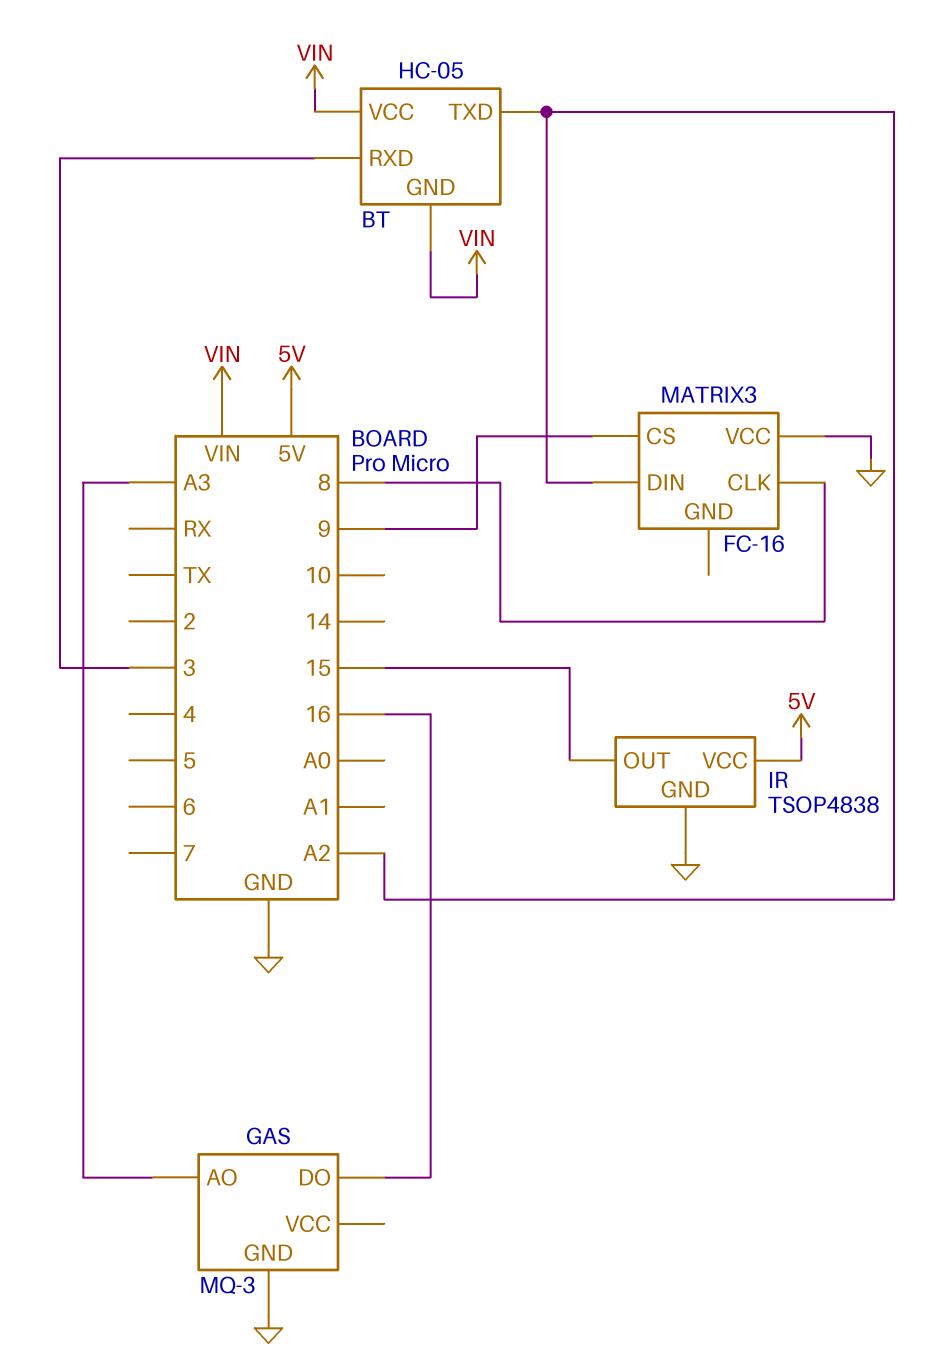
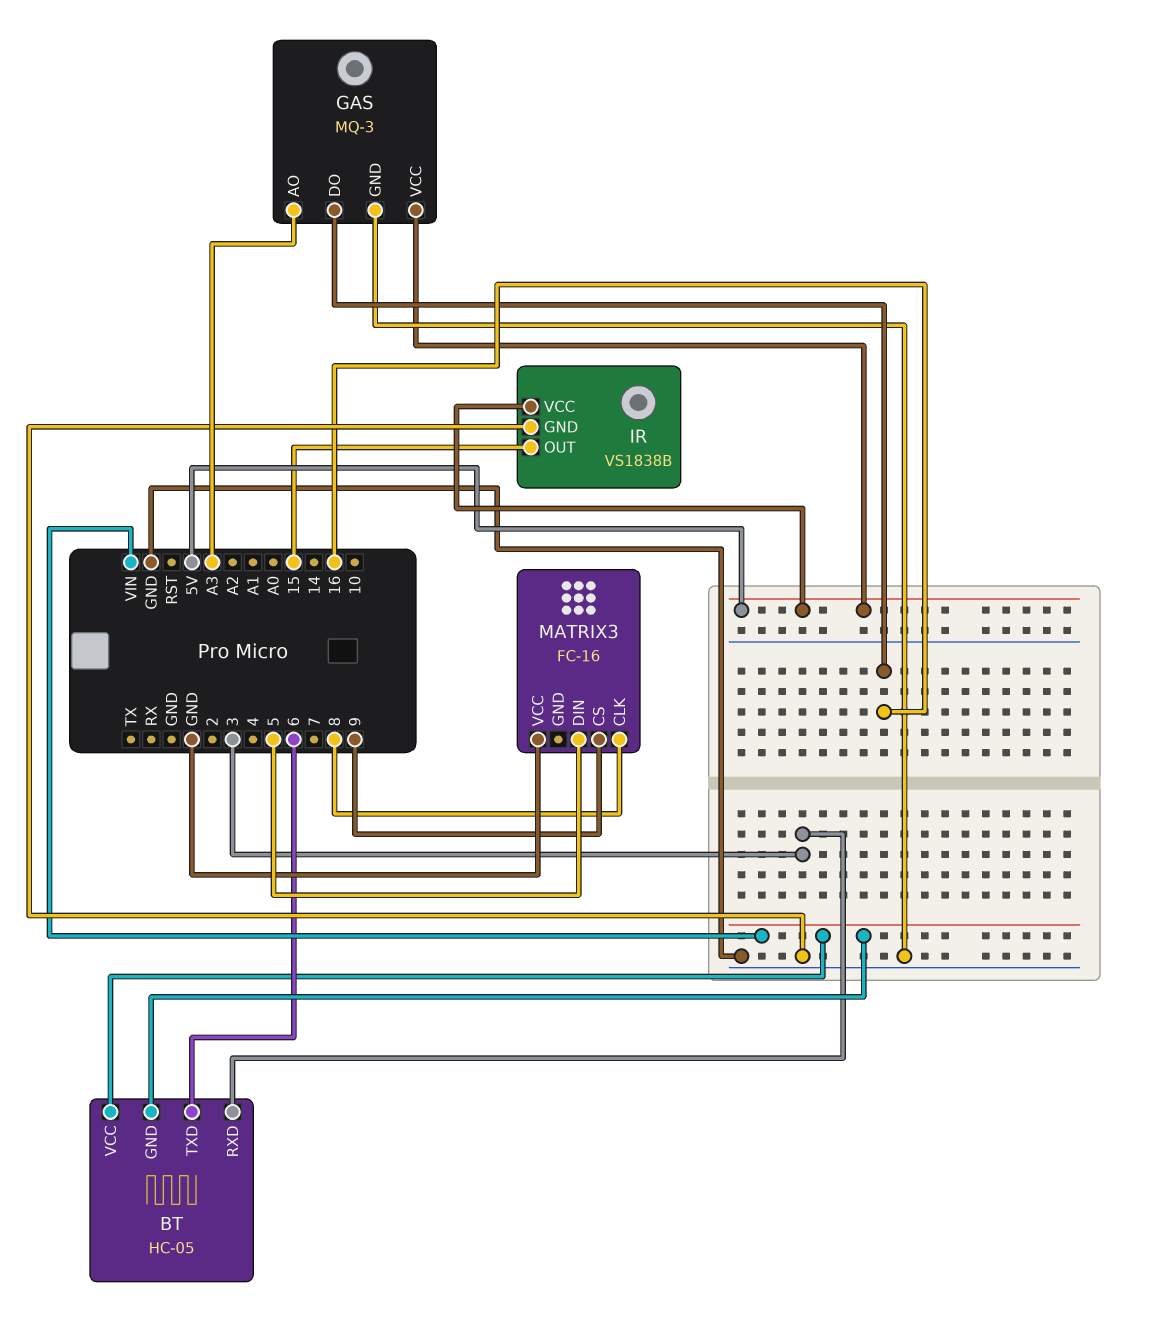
BT pin TXD: A2 -> 6
GAS pin VCC: none -> 5V
IR: TSOP4838 -> VS1838B
MATRIX3 pin DIN: A2 -> 5

